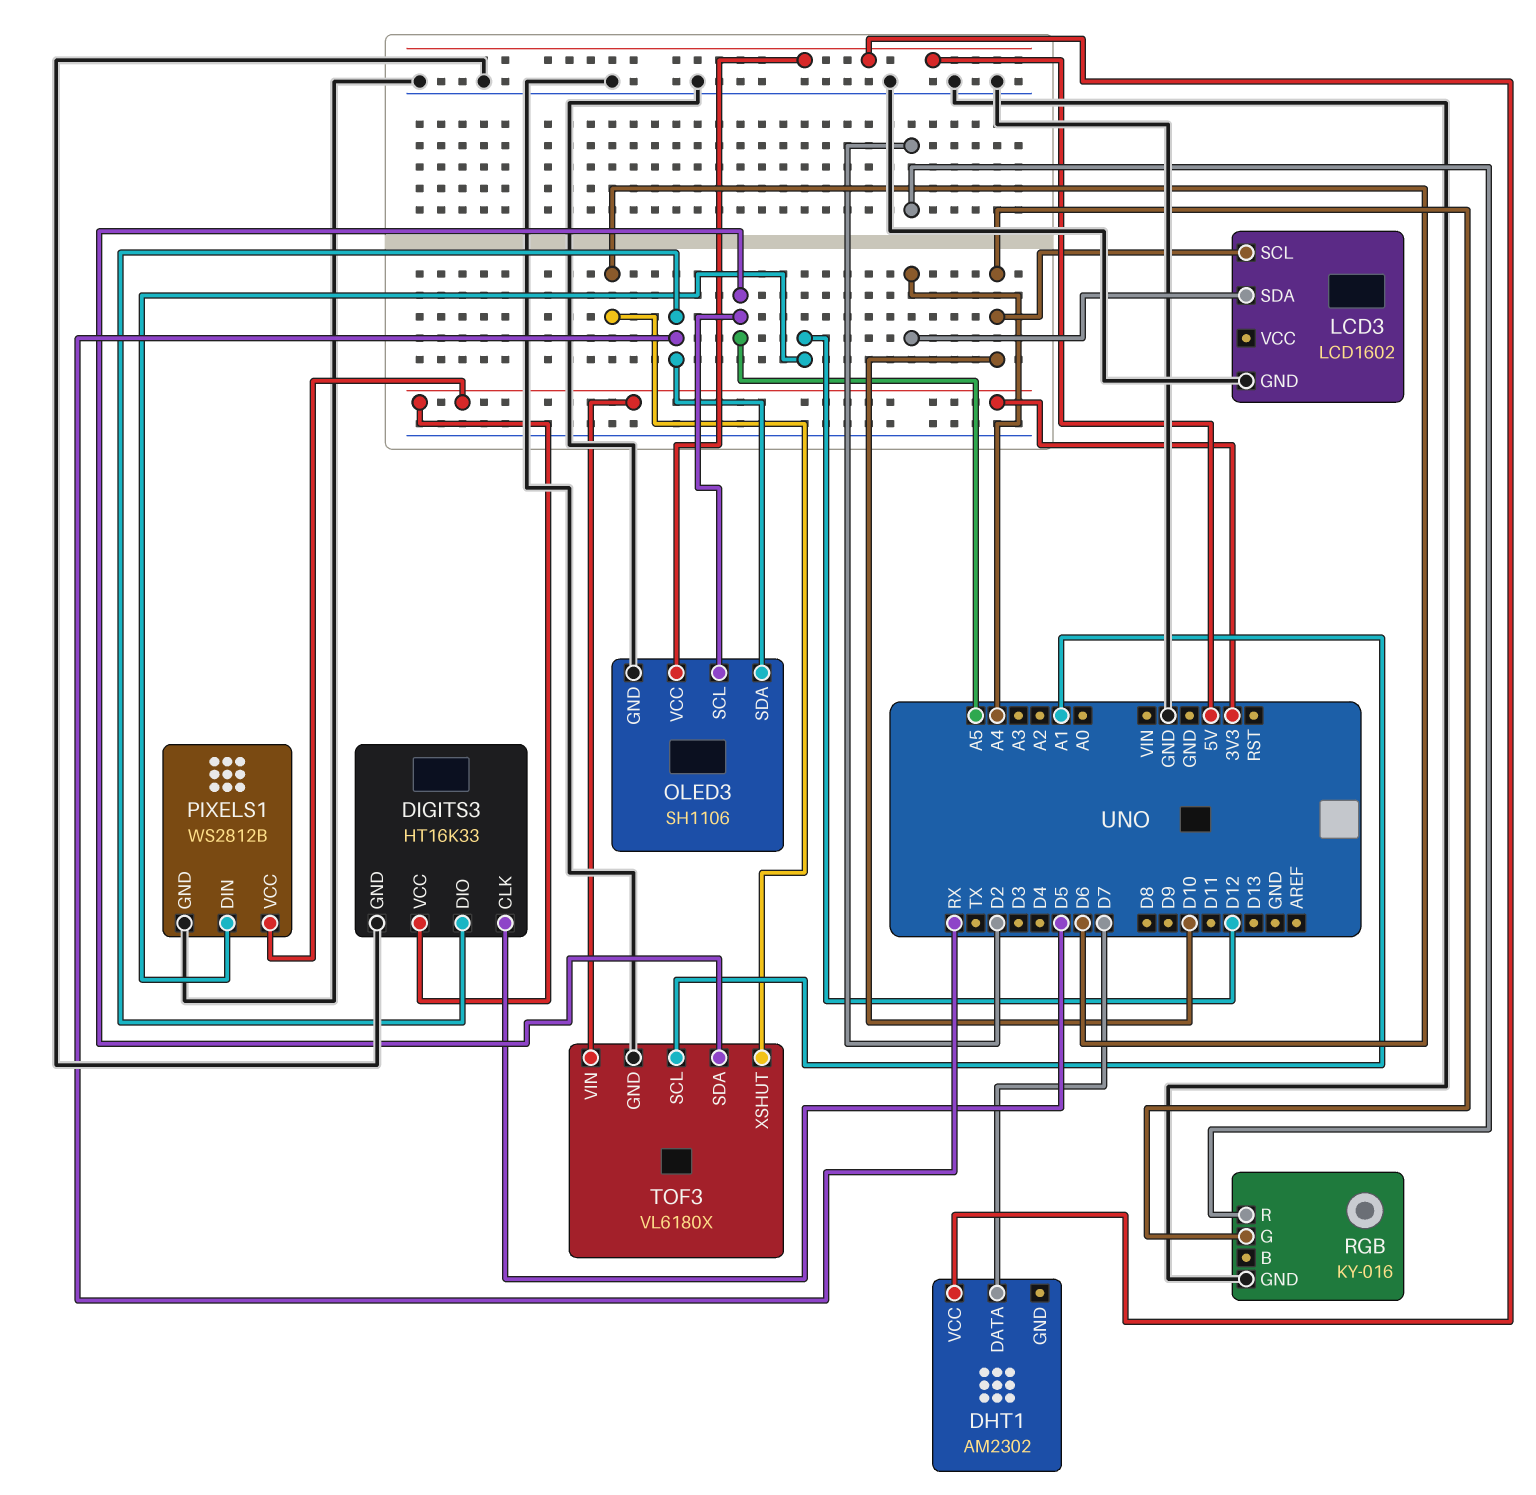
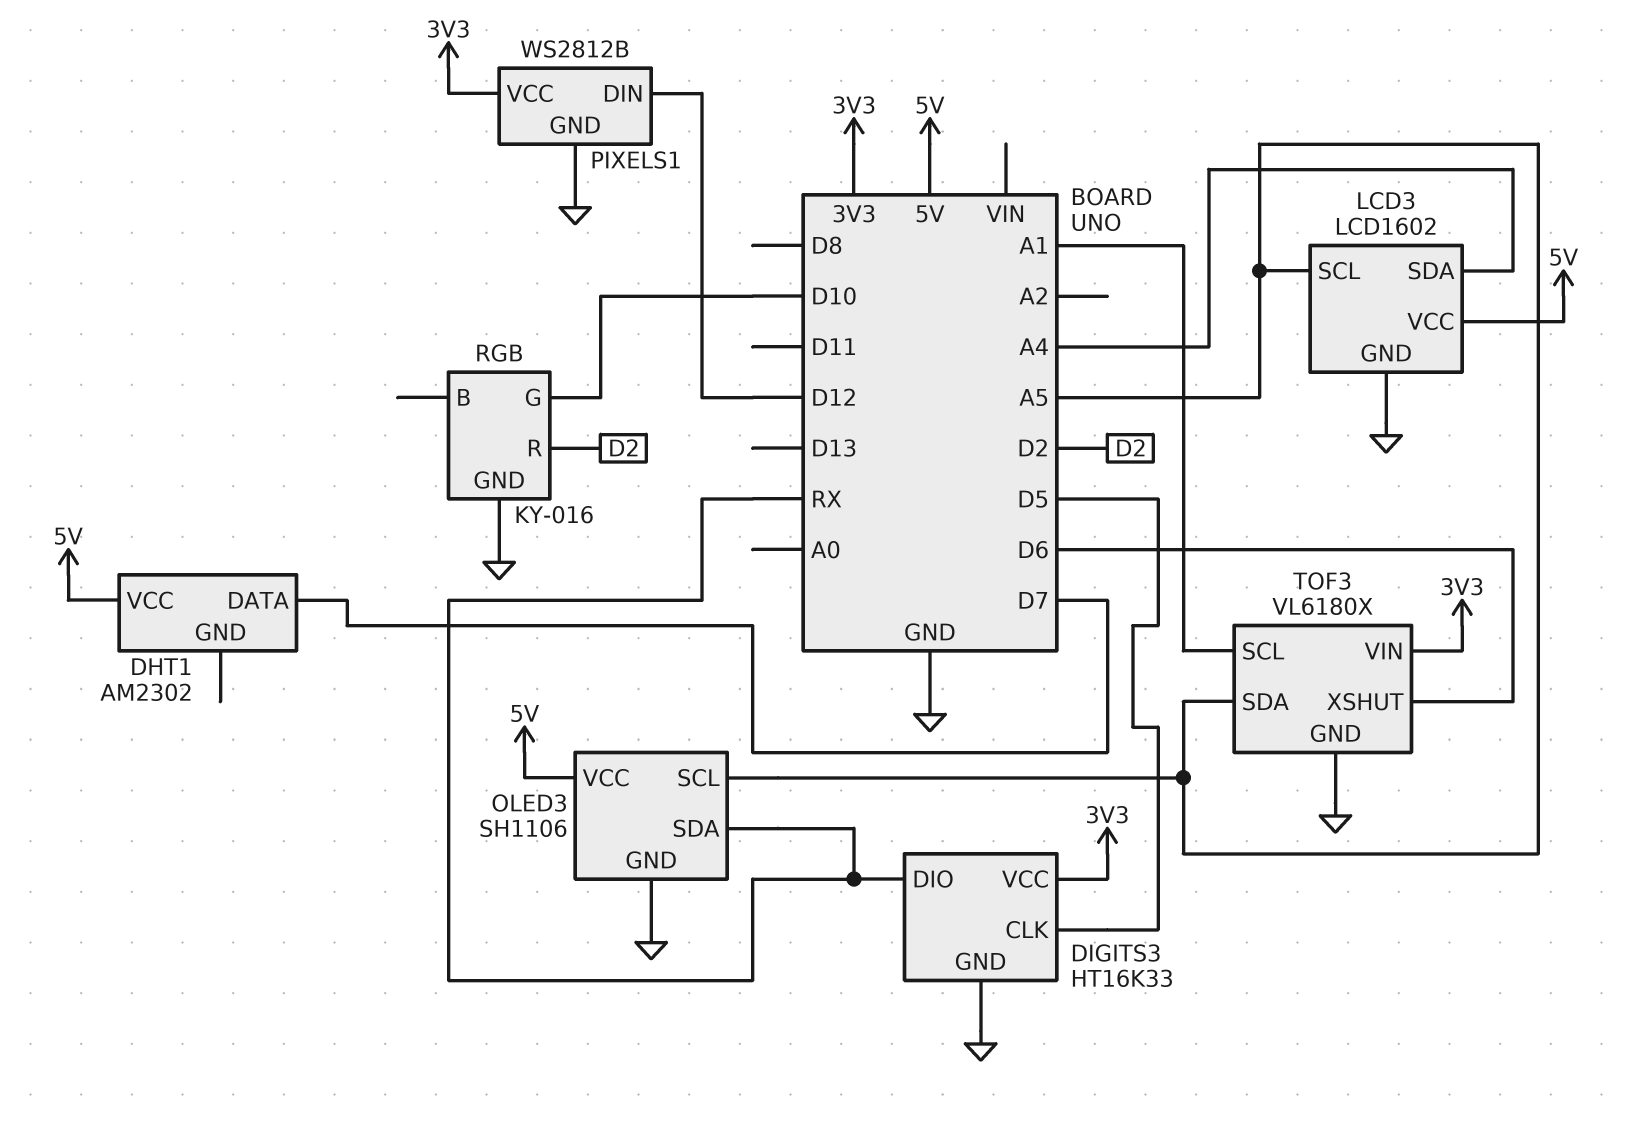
LCD3 pin SCL: D10 -> A5
LCD3 pin VCC: none -> 5V

